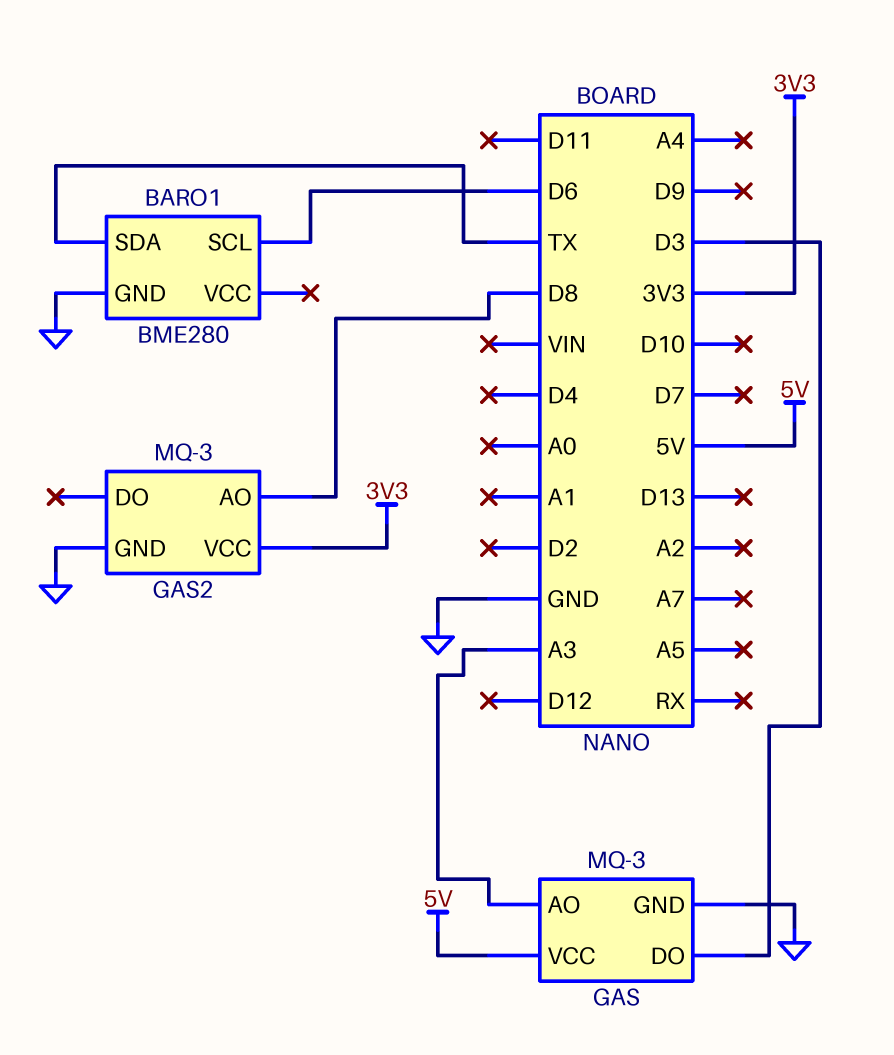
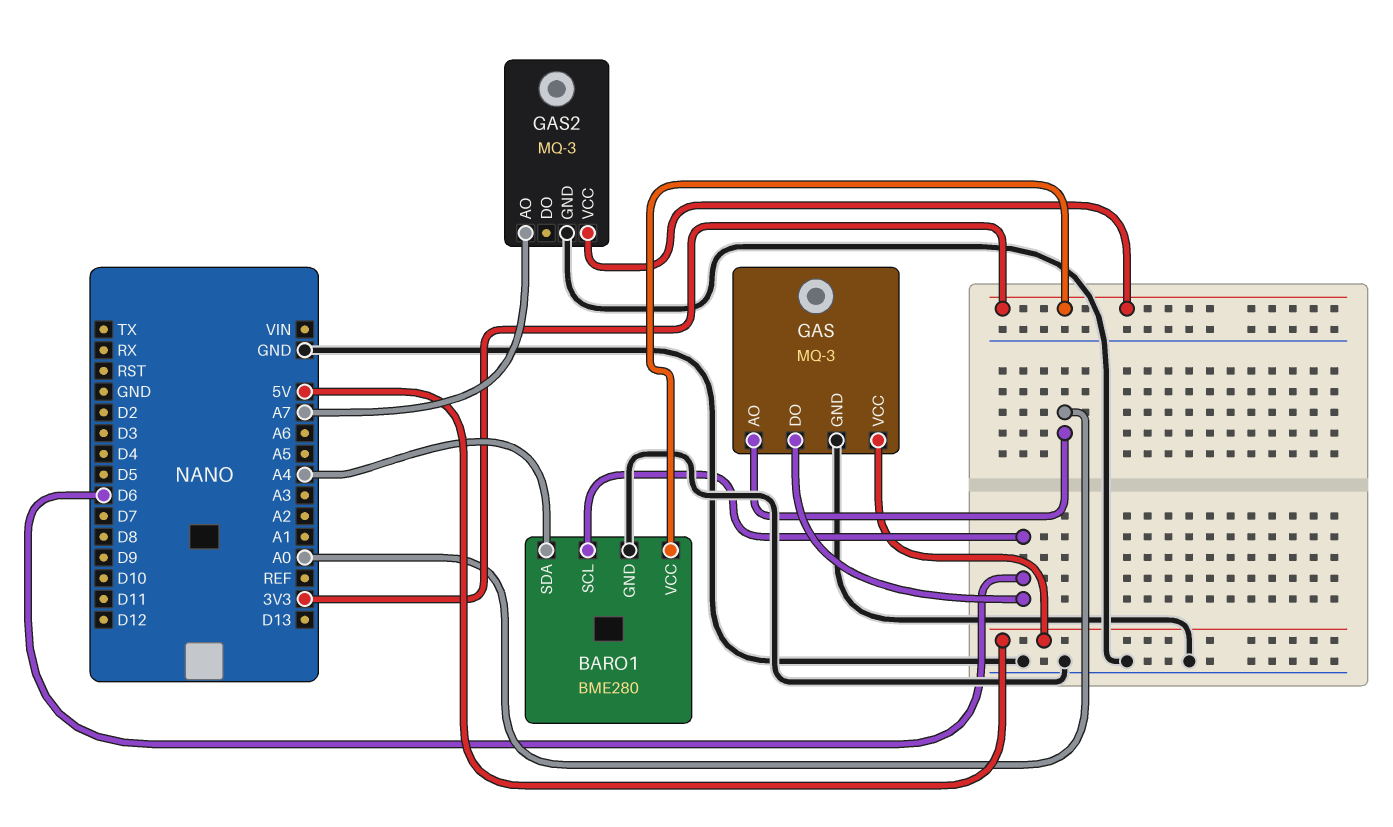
BARO1 pin SDA: TX -> A4
BARO1 pin VCC: none -> 3V3
GAS pin AO: A3 -> A0
GAS pin DO: D3 -> D6
GAS2 pin AO: D8 -> A7

